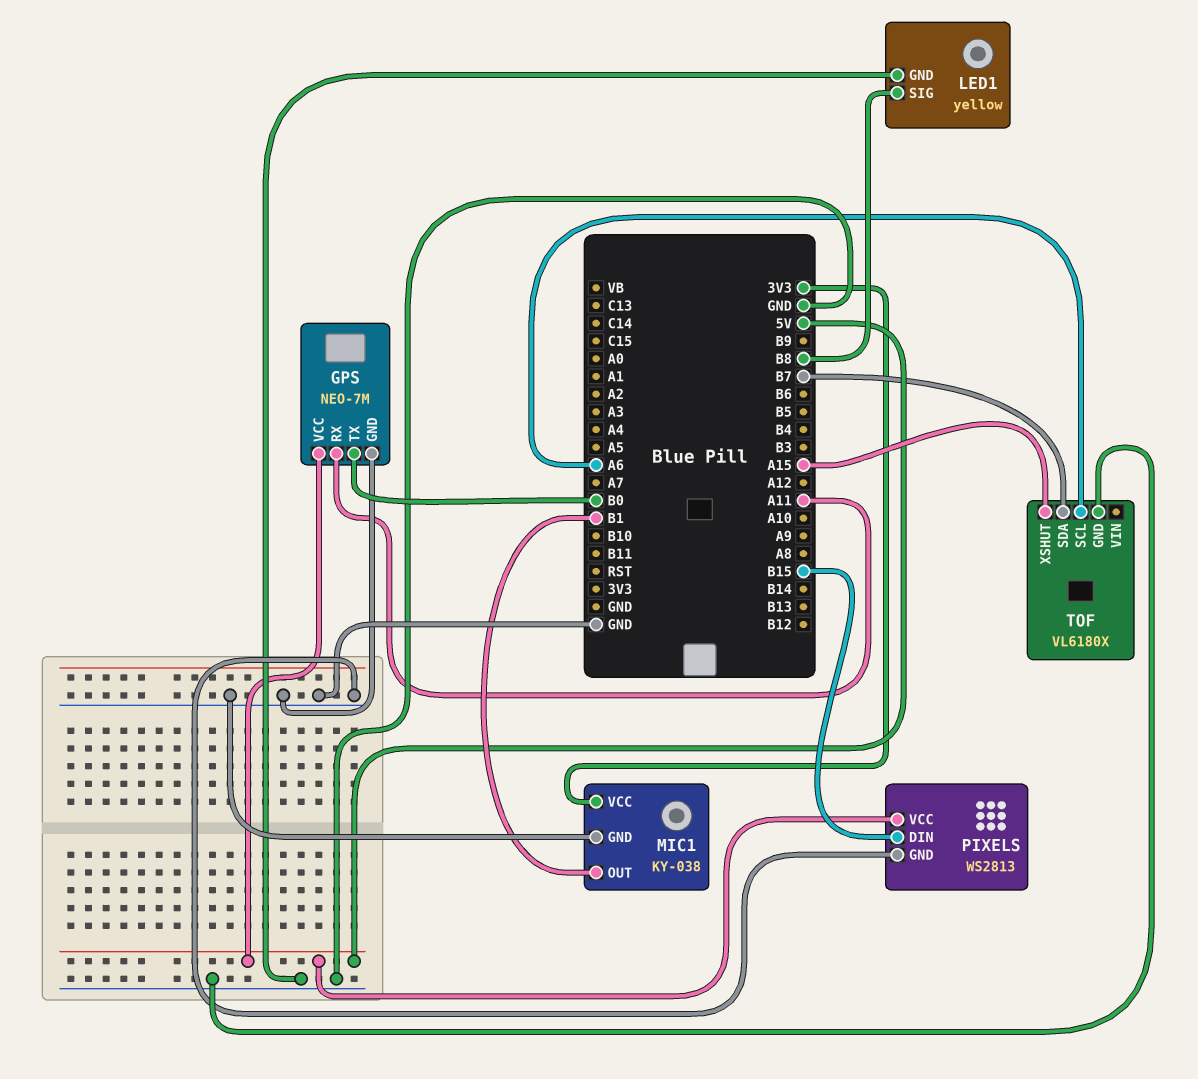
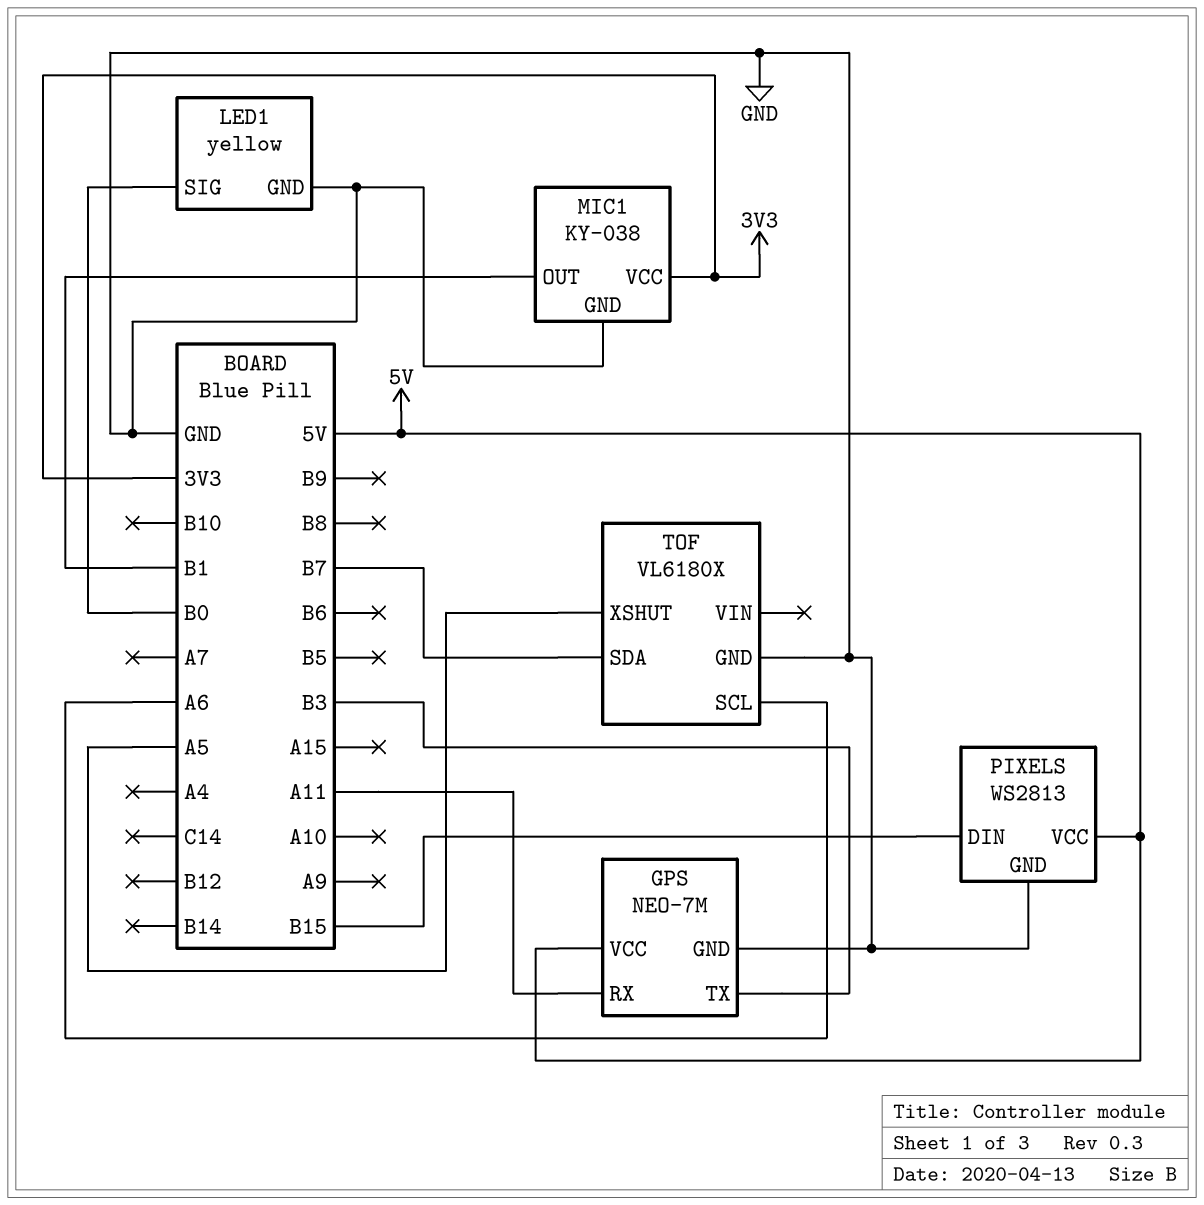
GPS pin TX: B0 -> B3
LED1 pin SIG: B8 -> B0
TOF pin XSHUT: A15 -> A5

